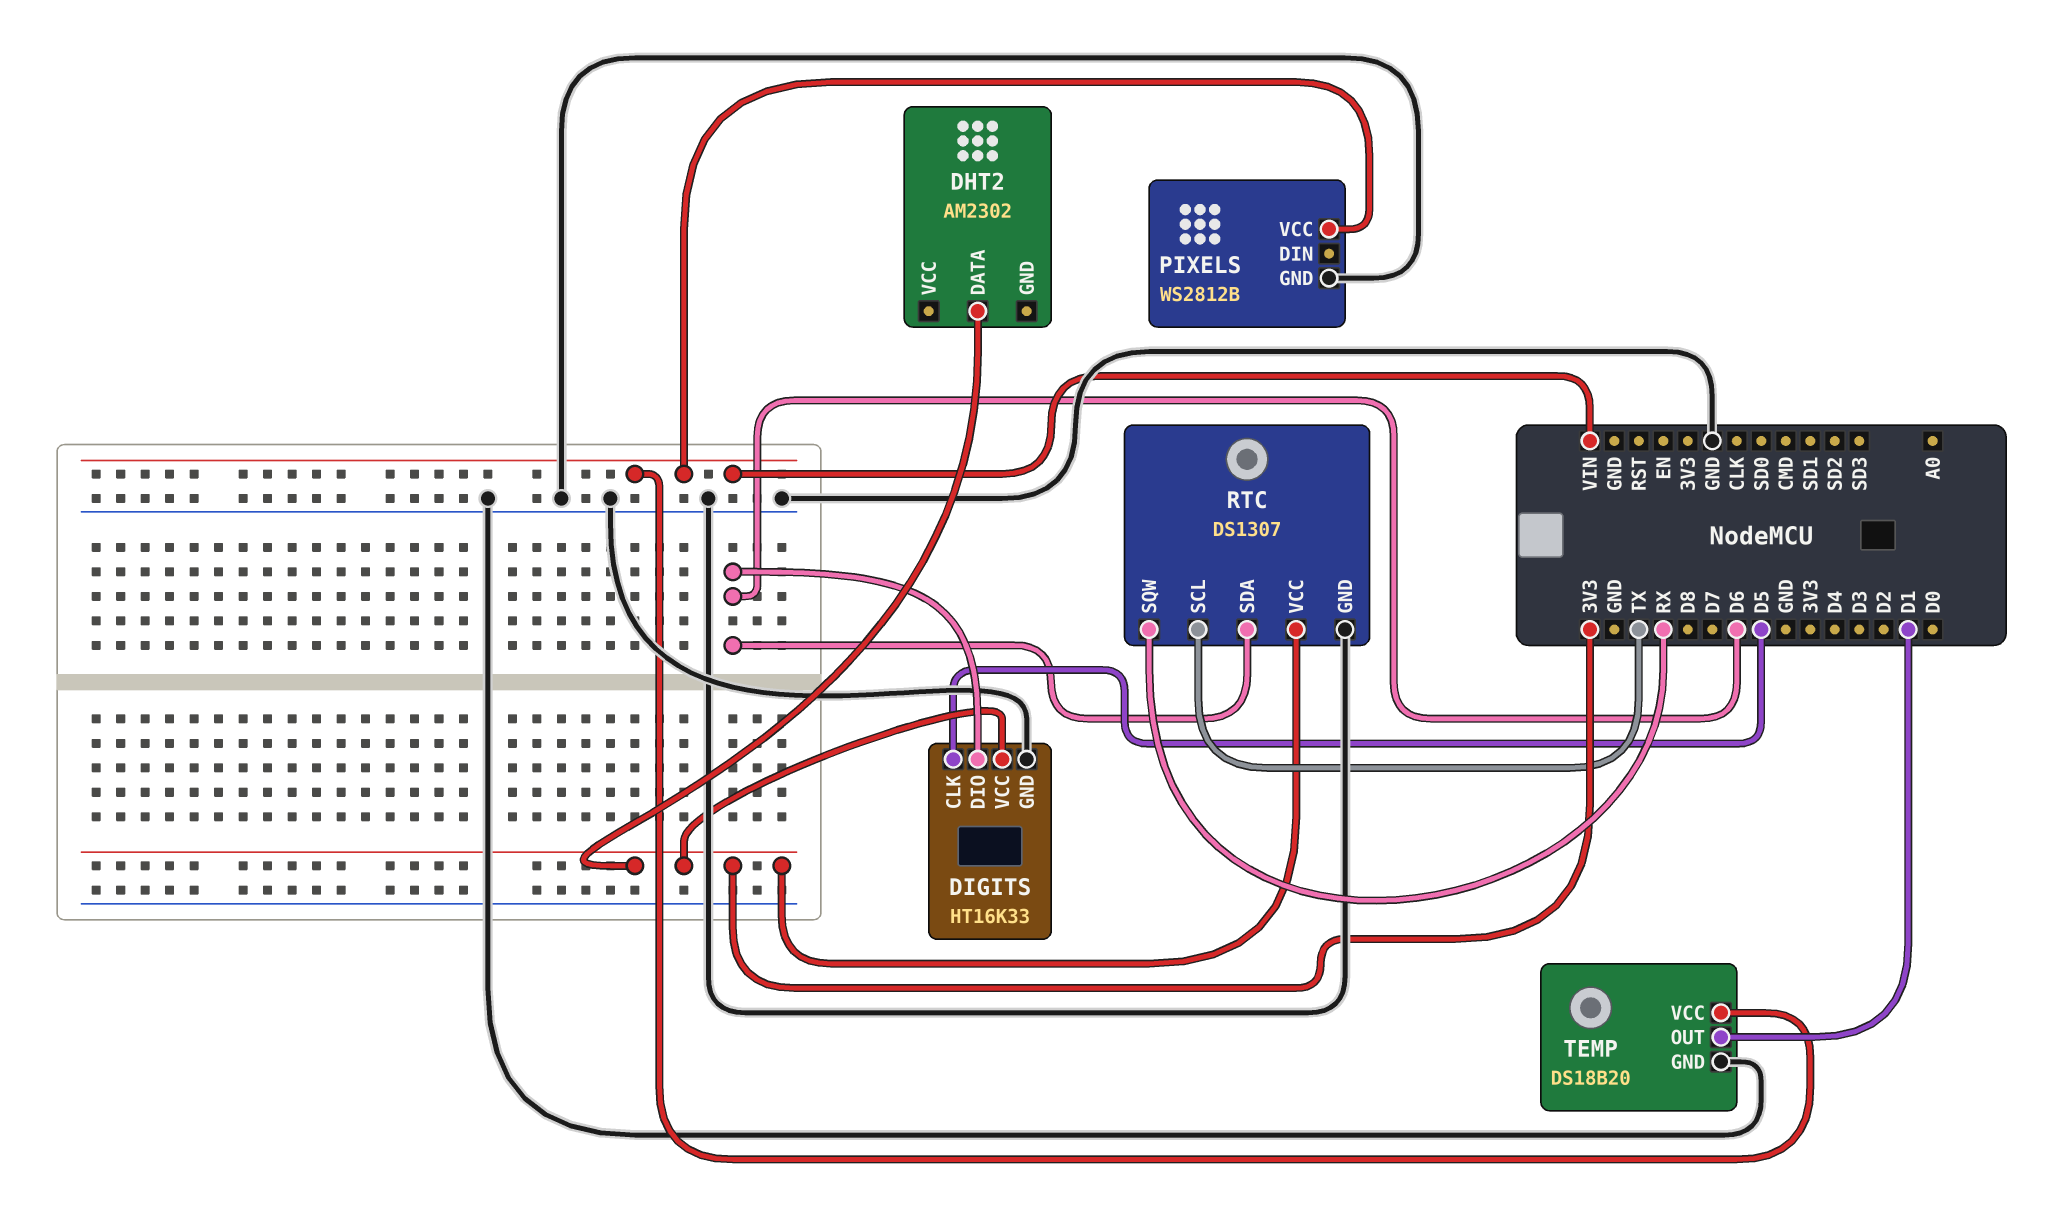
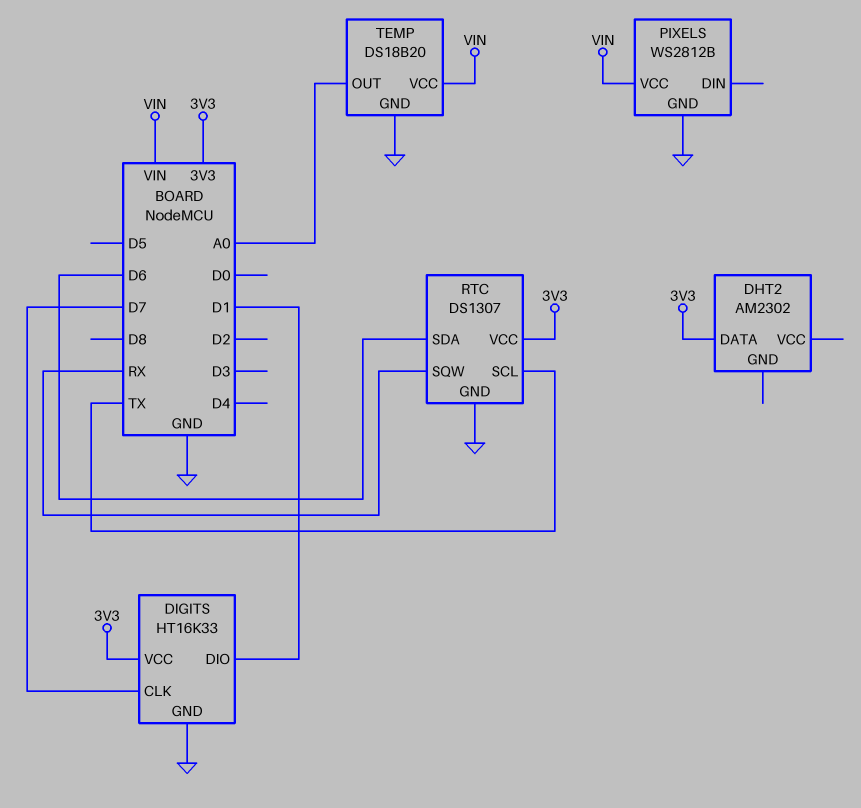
DIGITS pin CLK: D5 -> D7
DIGITS pin DIO: D6 -> D1
TEMP pin OUT: D1 -> A0

